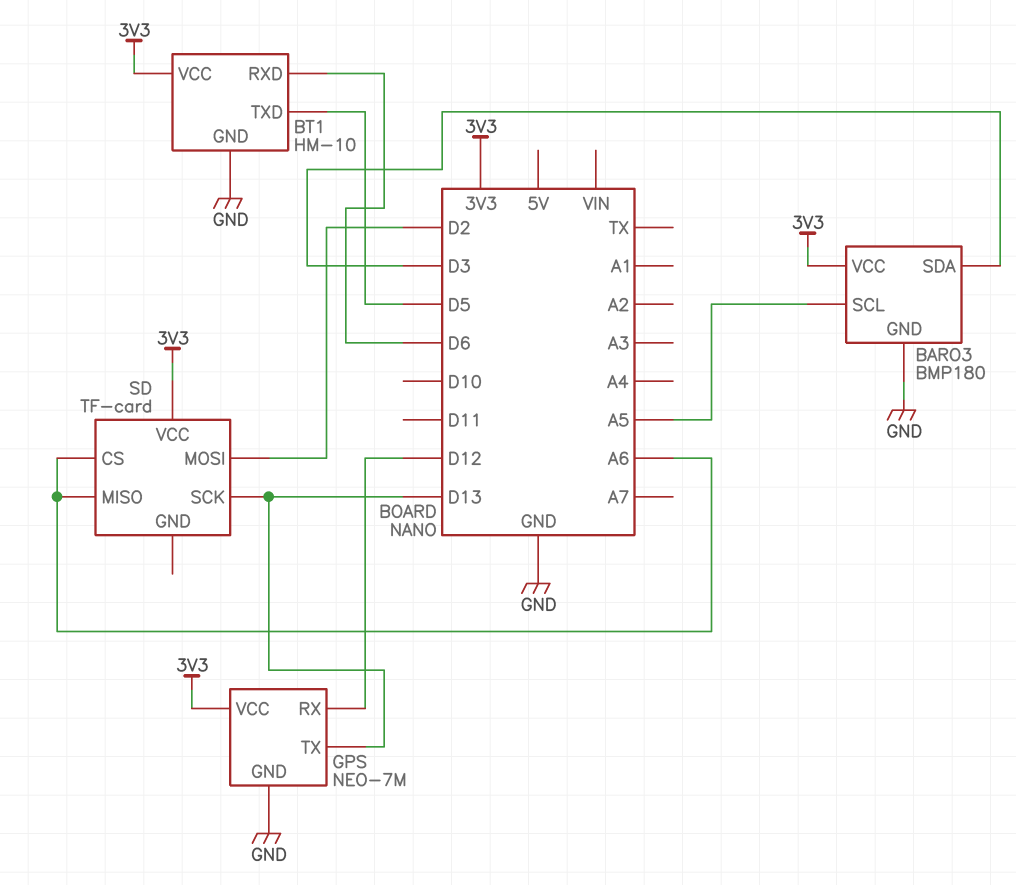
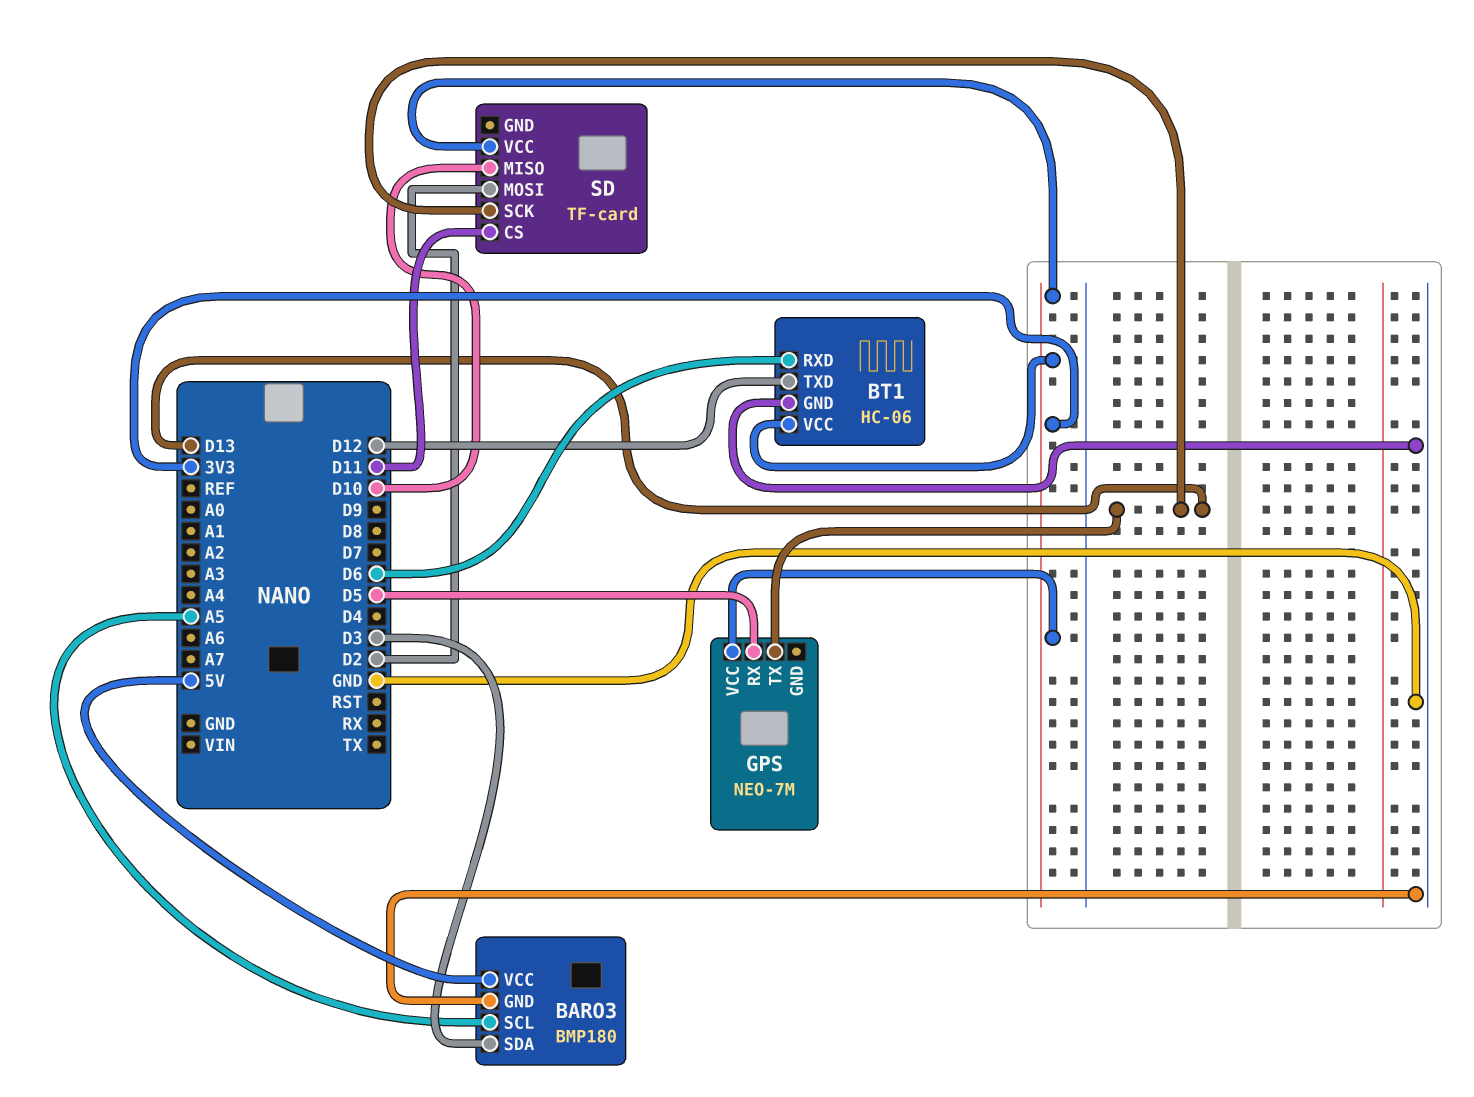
BARO3 pin VCC: 3V3 -> 5V
BT1: HM-10 -> HC-06
BT1 pin TXD: D5 -> D12
GPS pin GND: GND -> none
GPS pin RX: D12 -> D5
SD pin CS: A6 -> D11
SD pin MISO: A6 -> D10

